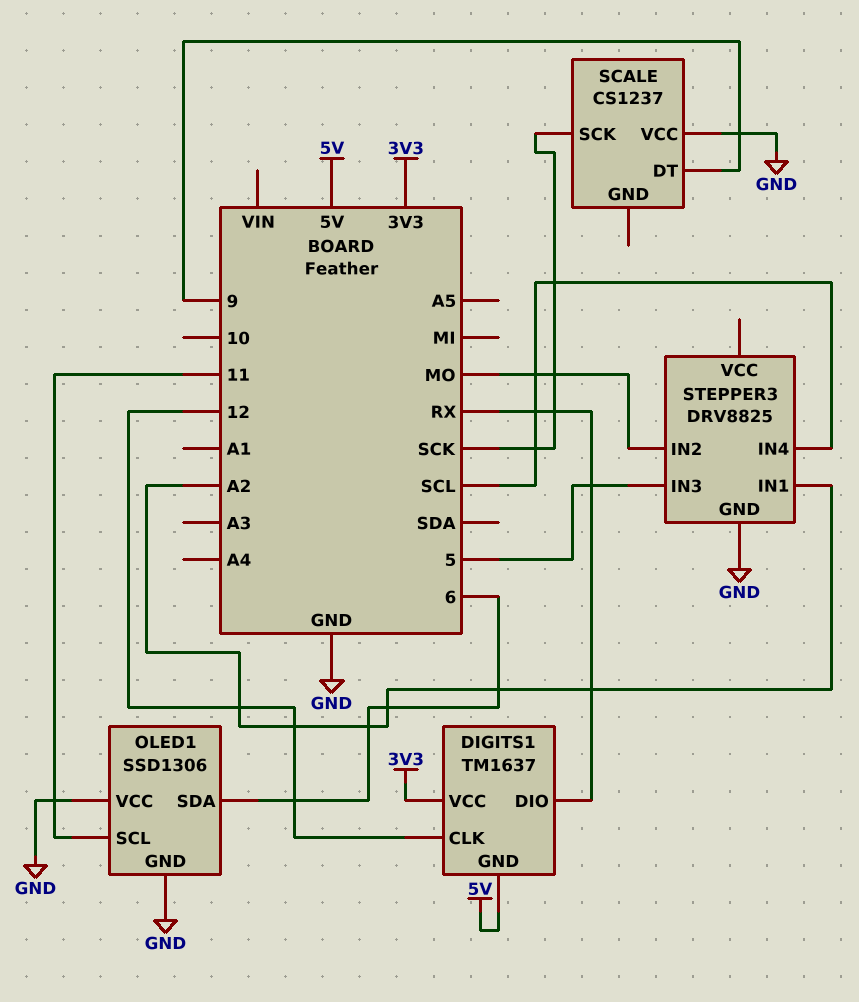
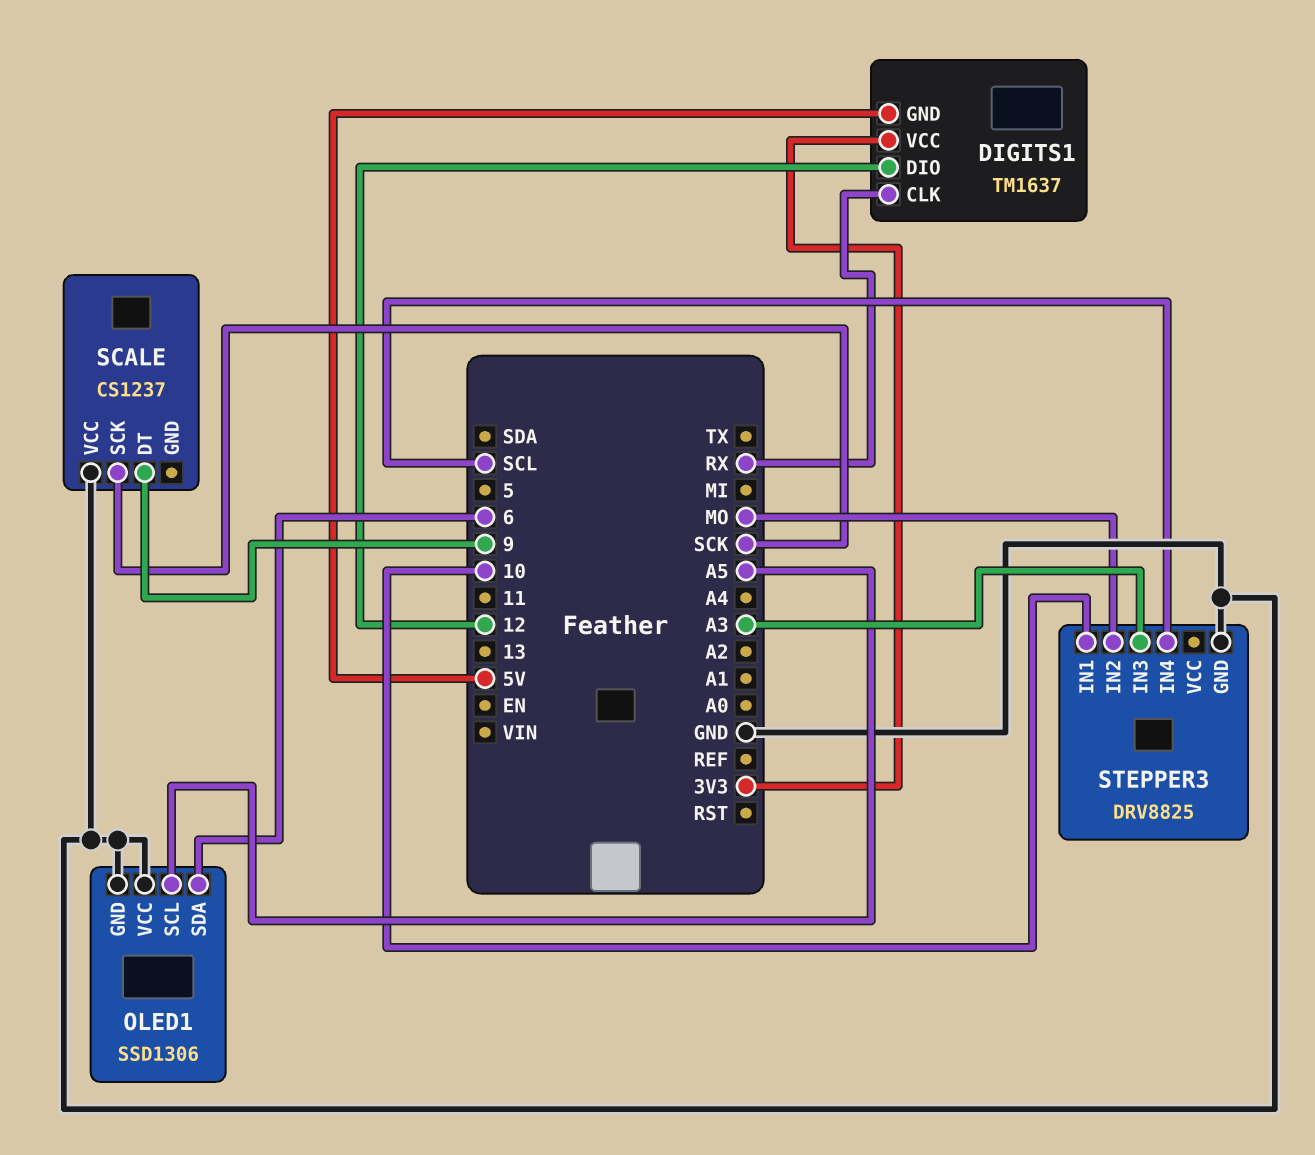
DIGITS1 pin CLK: 12 -> RX
DIGITS1 pin DIO: RX -> 12
OLED1 pin SCL: 11 -> A5
STEPPER3 pin IN1: A2 -> 10
STEPPER3 pin IN3: 5 -> A3

